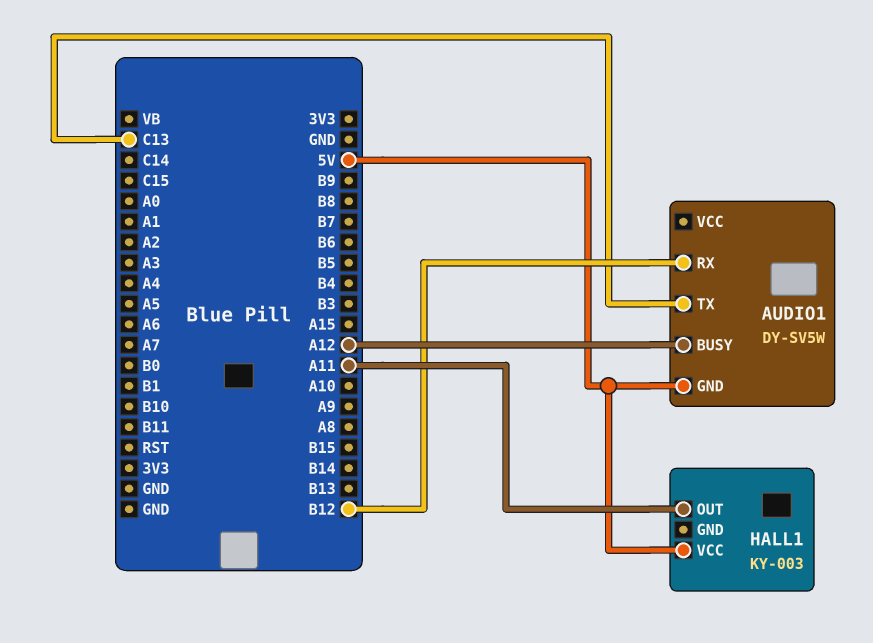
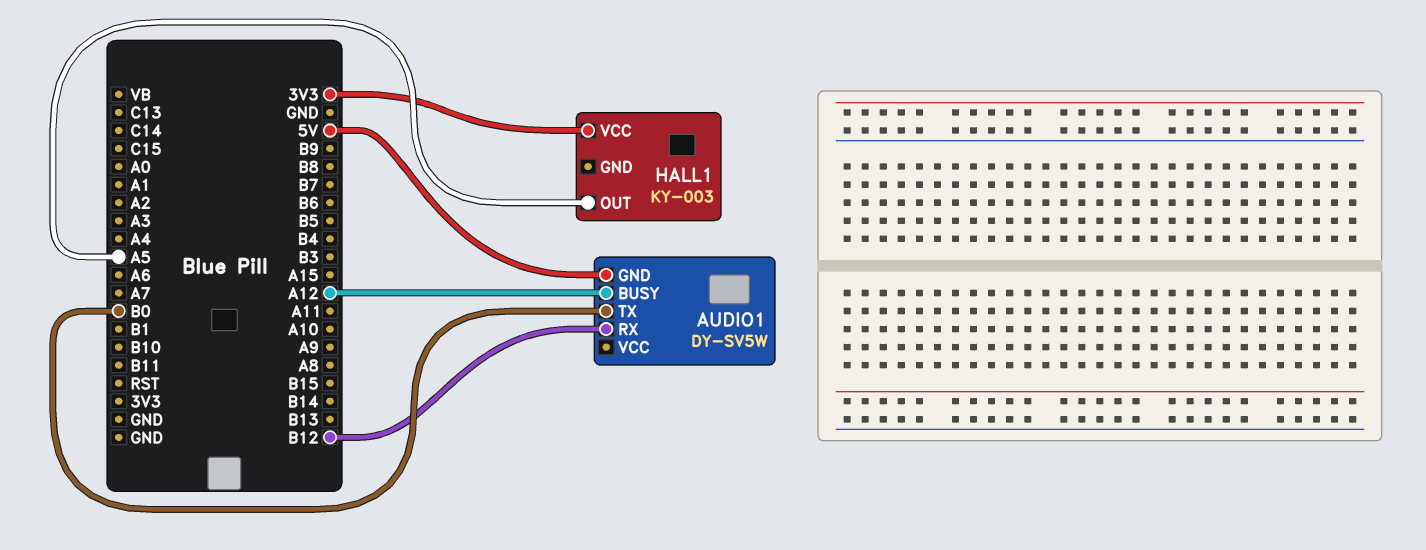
AUDIO1 pin TX: C13 -> B0
HALL1 pin OUT: A11 -> A5
HALL1 pin VCC: 5V -> 3V3

